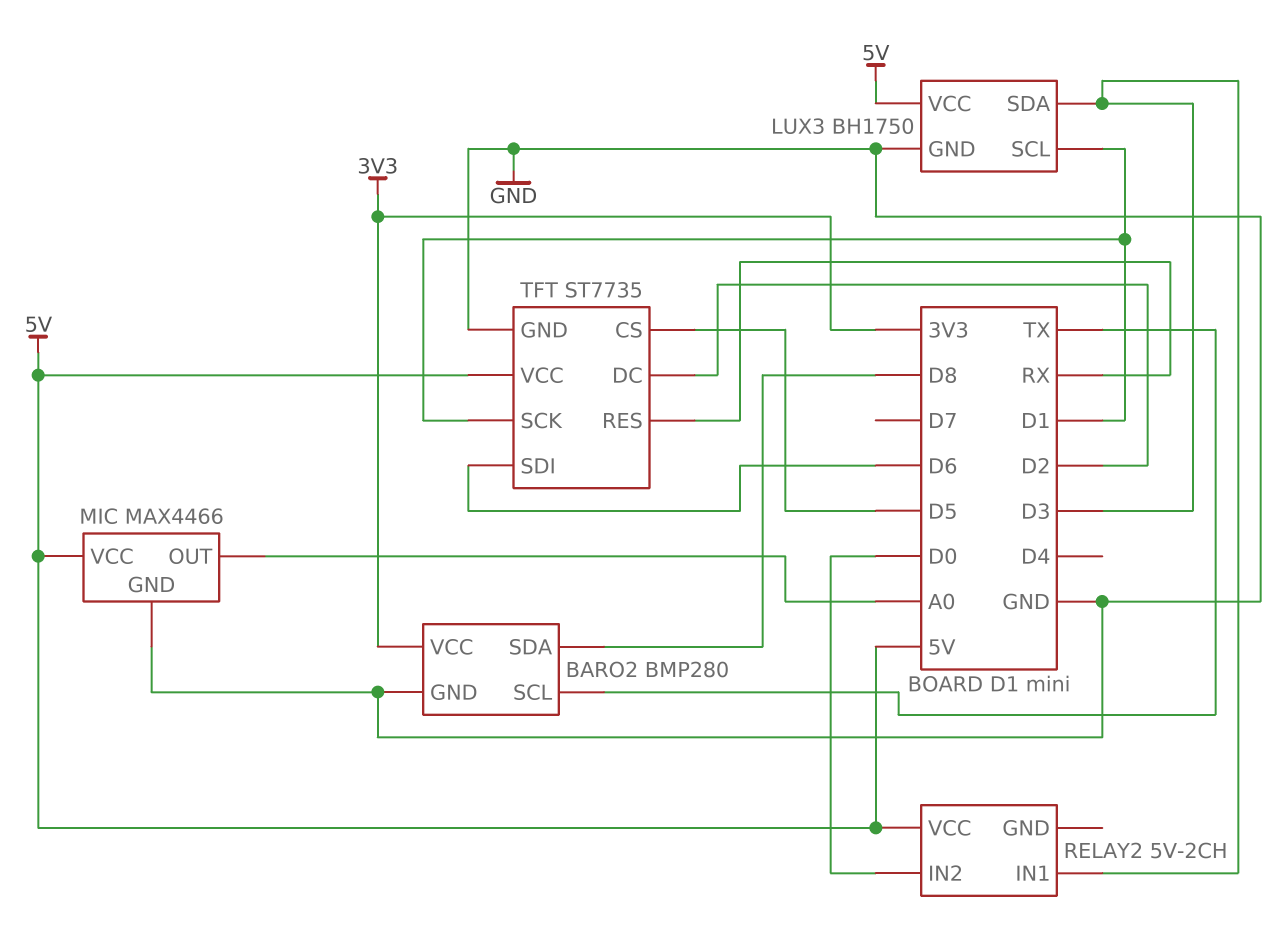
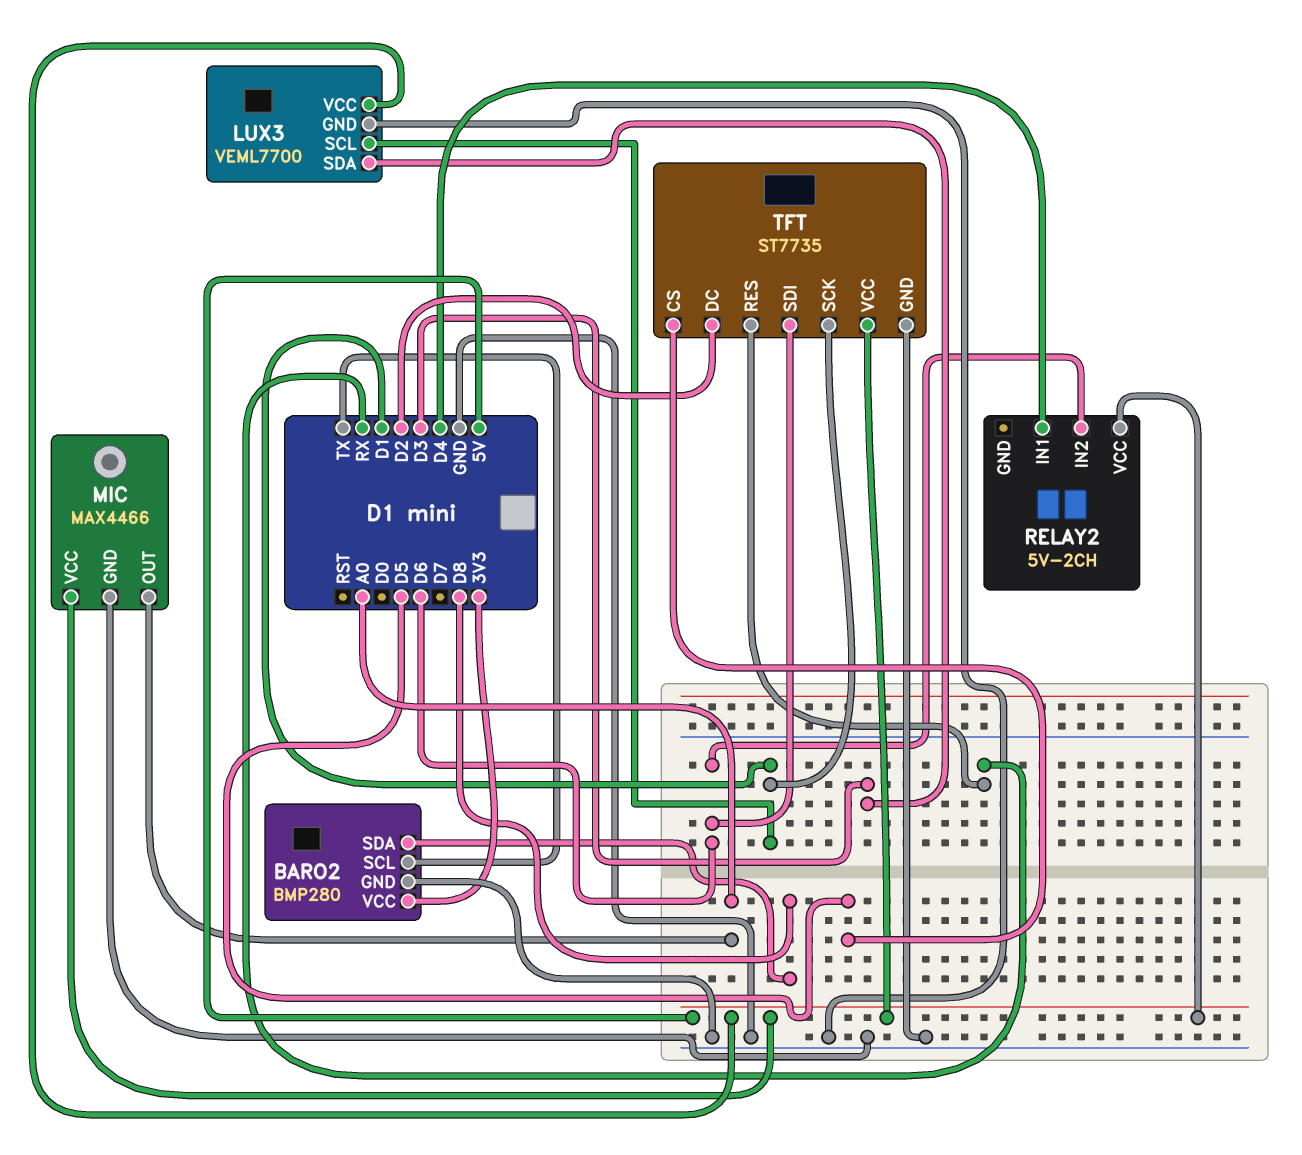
LUX3: BH1750 -> VEML7700
RELAY2 pin IN1: D3 -> D4
RELAY2 pin IN2: D0 -> D6

